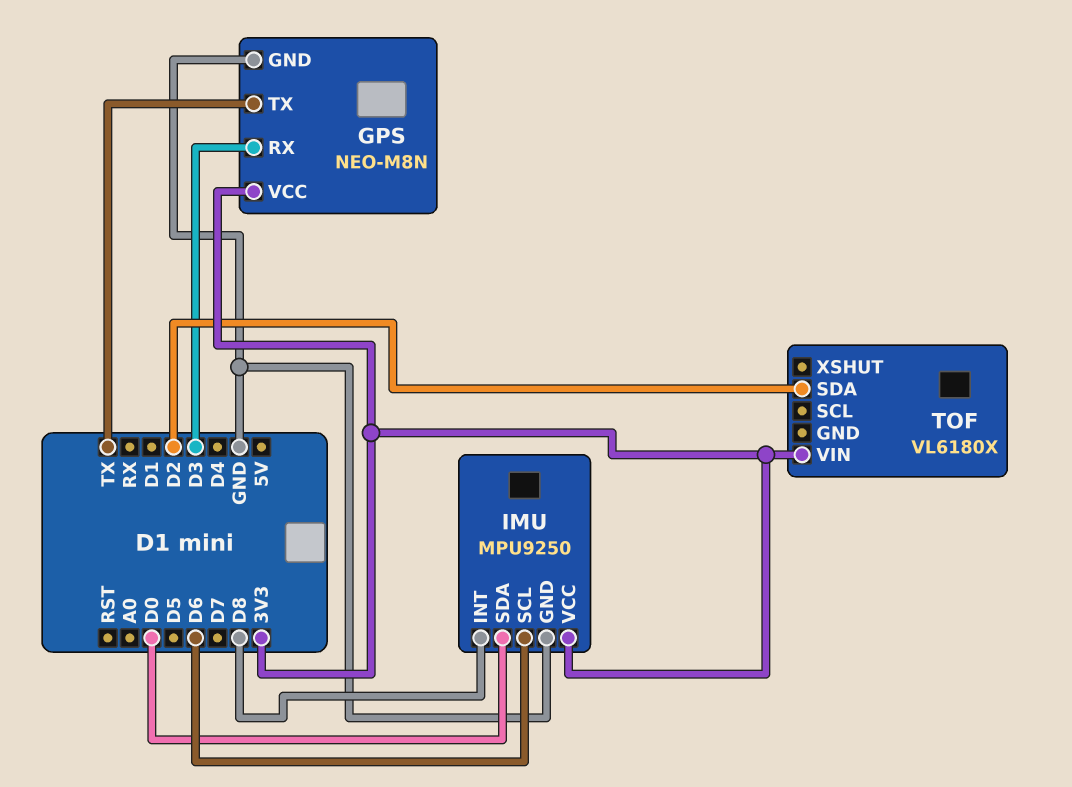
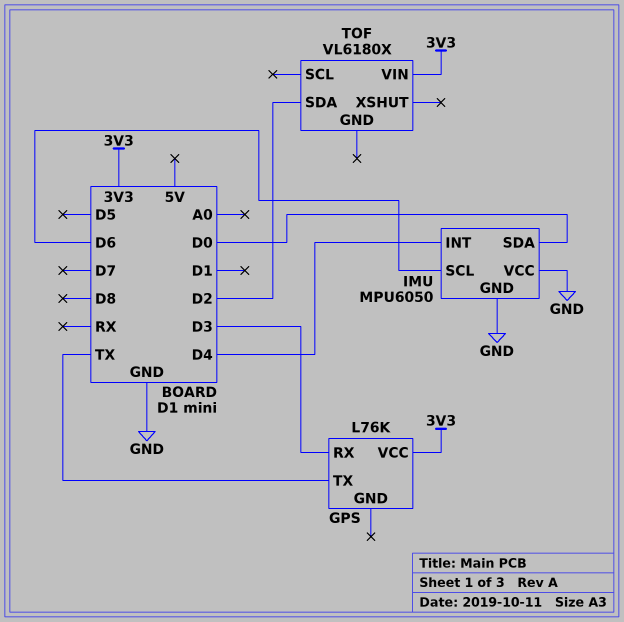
GPS: NEO-M8N -> L76K
GPS pin GND: GND -> none
IMU: MPU9250 -> MPU6050
IMU pin INT: D8 -> D4
IMU pin VCC: 3V3 -> GND

